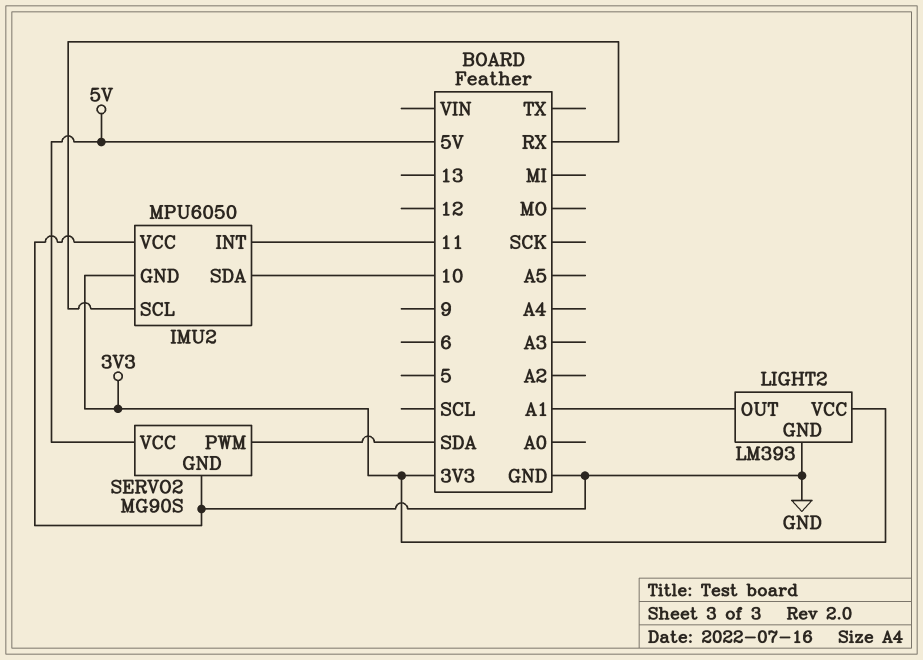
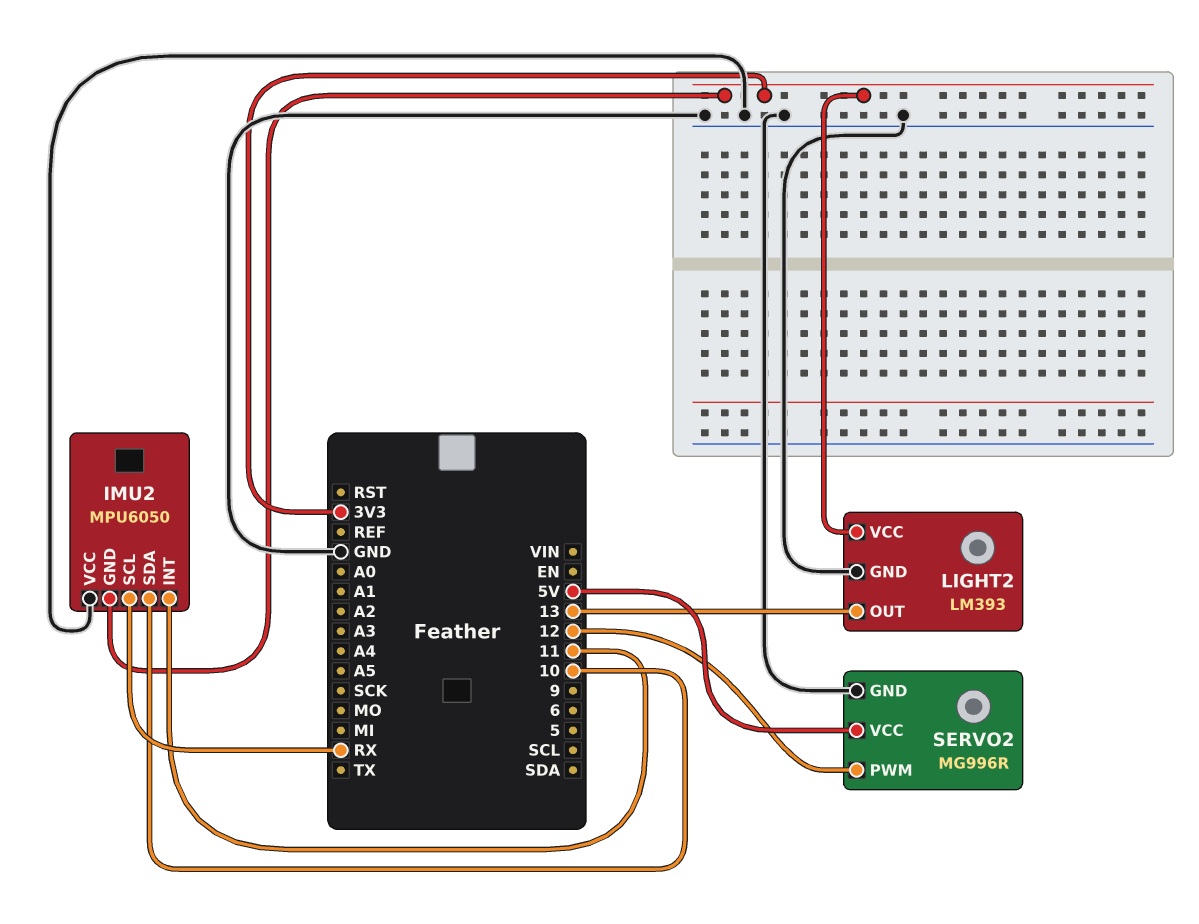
LIGHT2 pin OUT: A1 -> 13
SERVO2: MG90S -> MG996R
SERVO2 pin PWM: SDA -> 12

